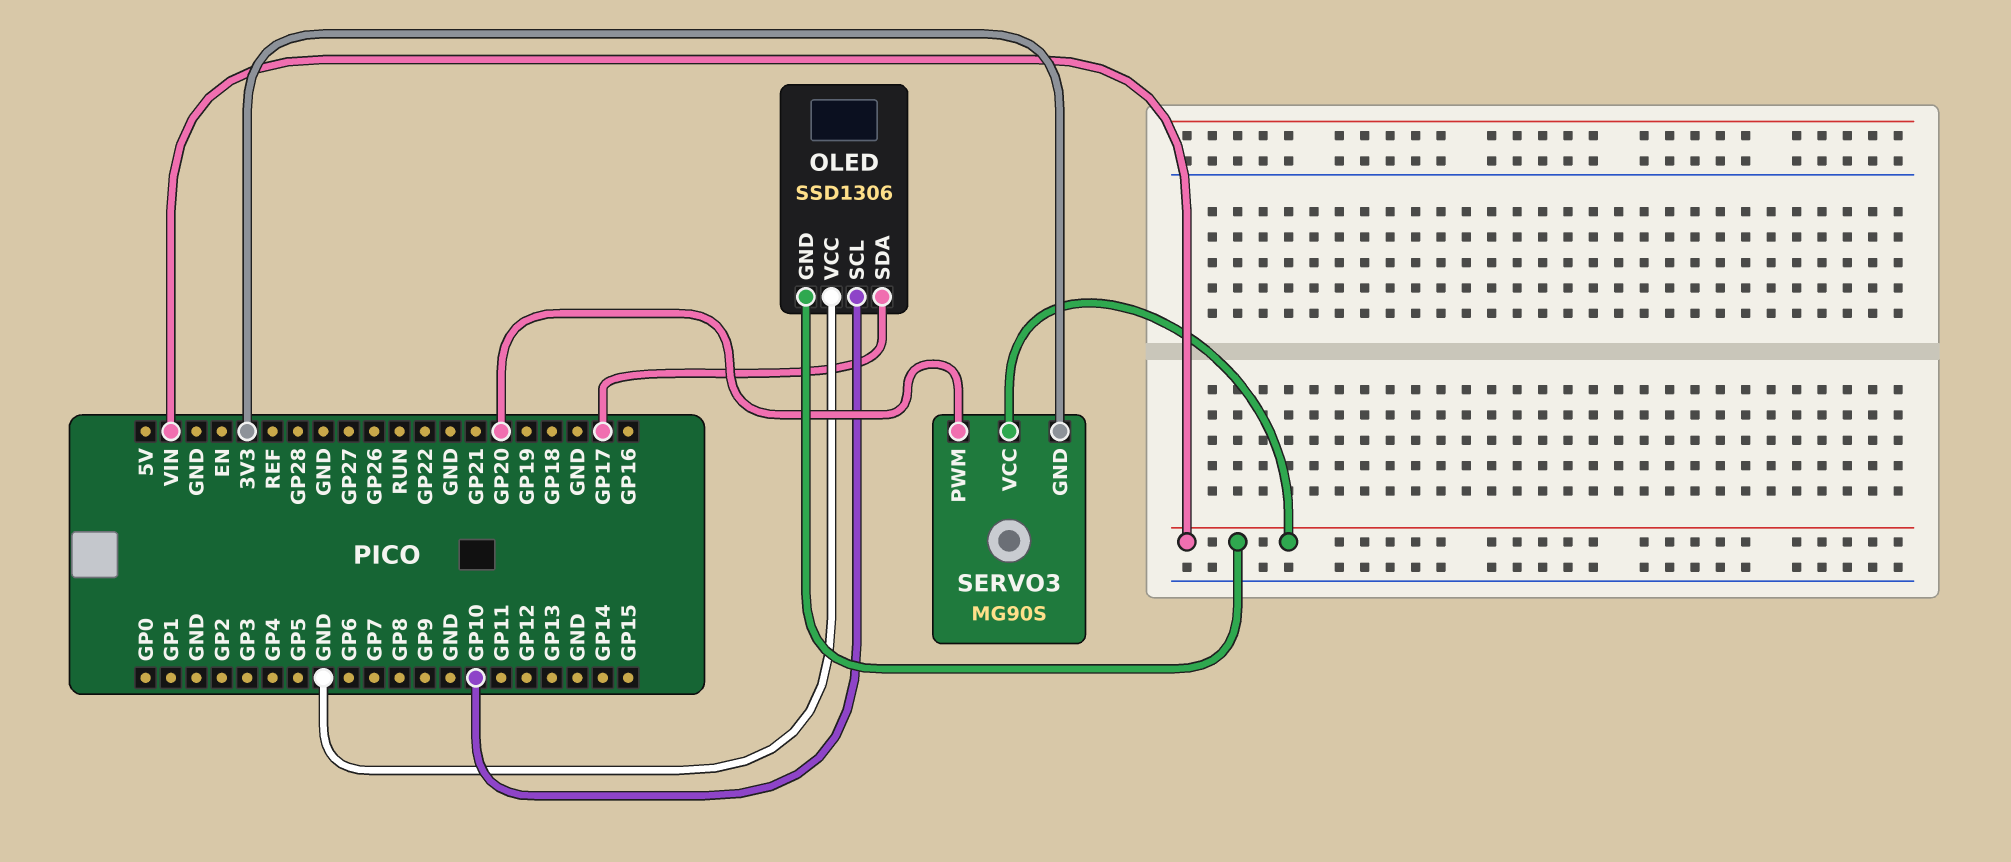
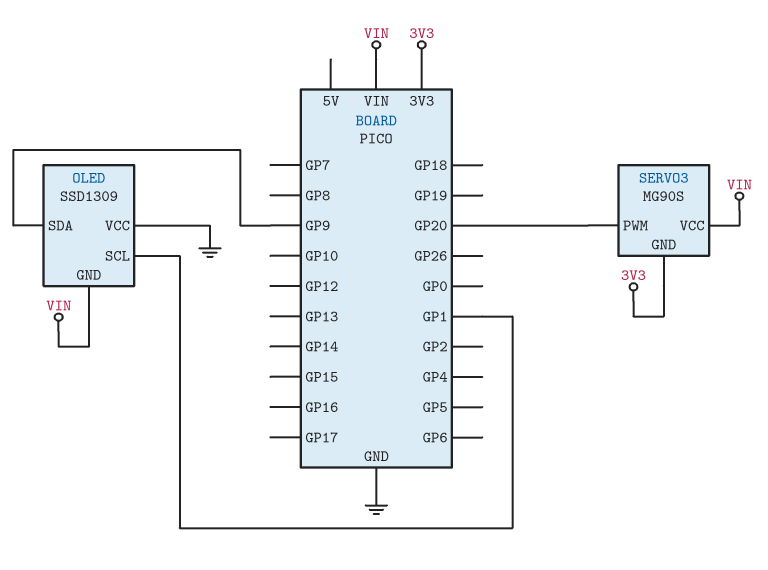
OLED: SSD1306 -> SSD1309
OLED pin SCL: GP10 -> GP1
OLED pin SDA: GP17 -> GP9

